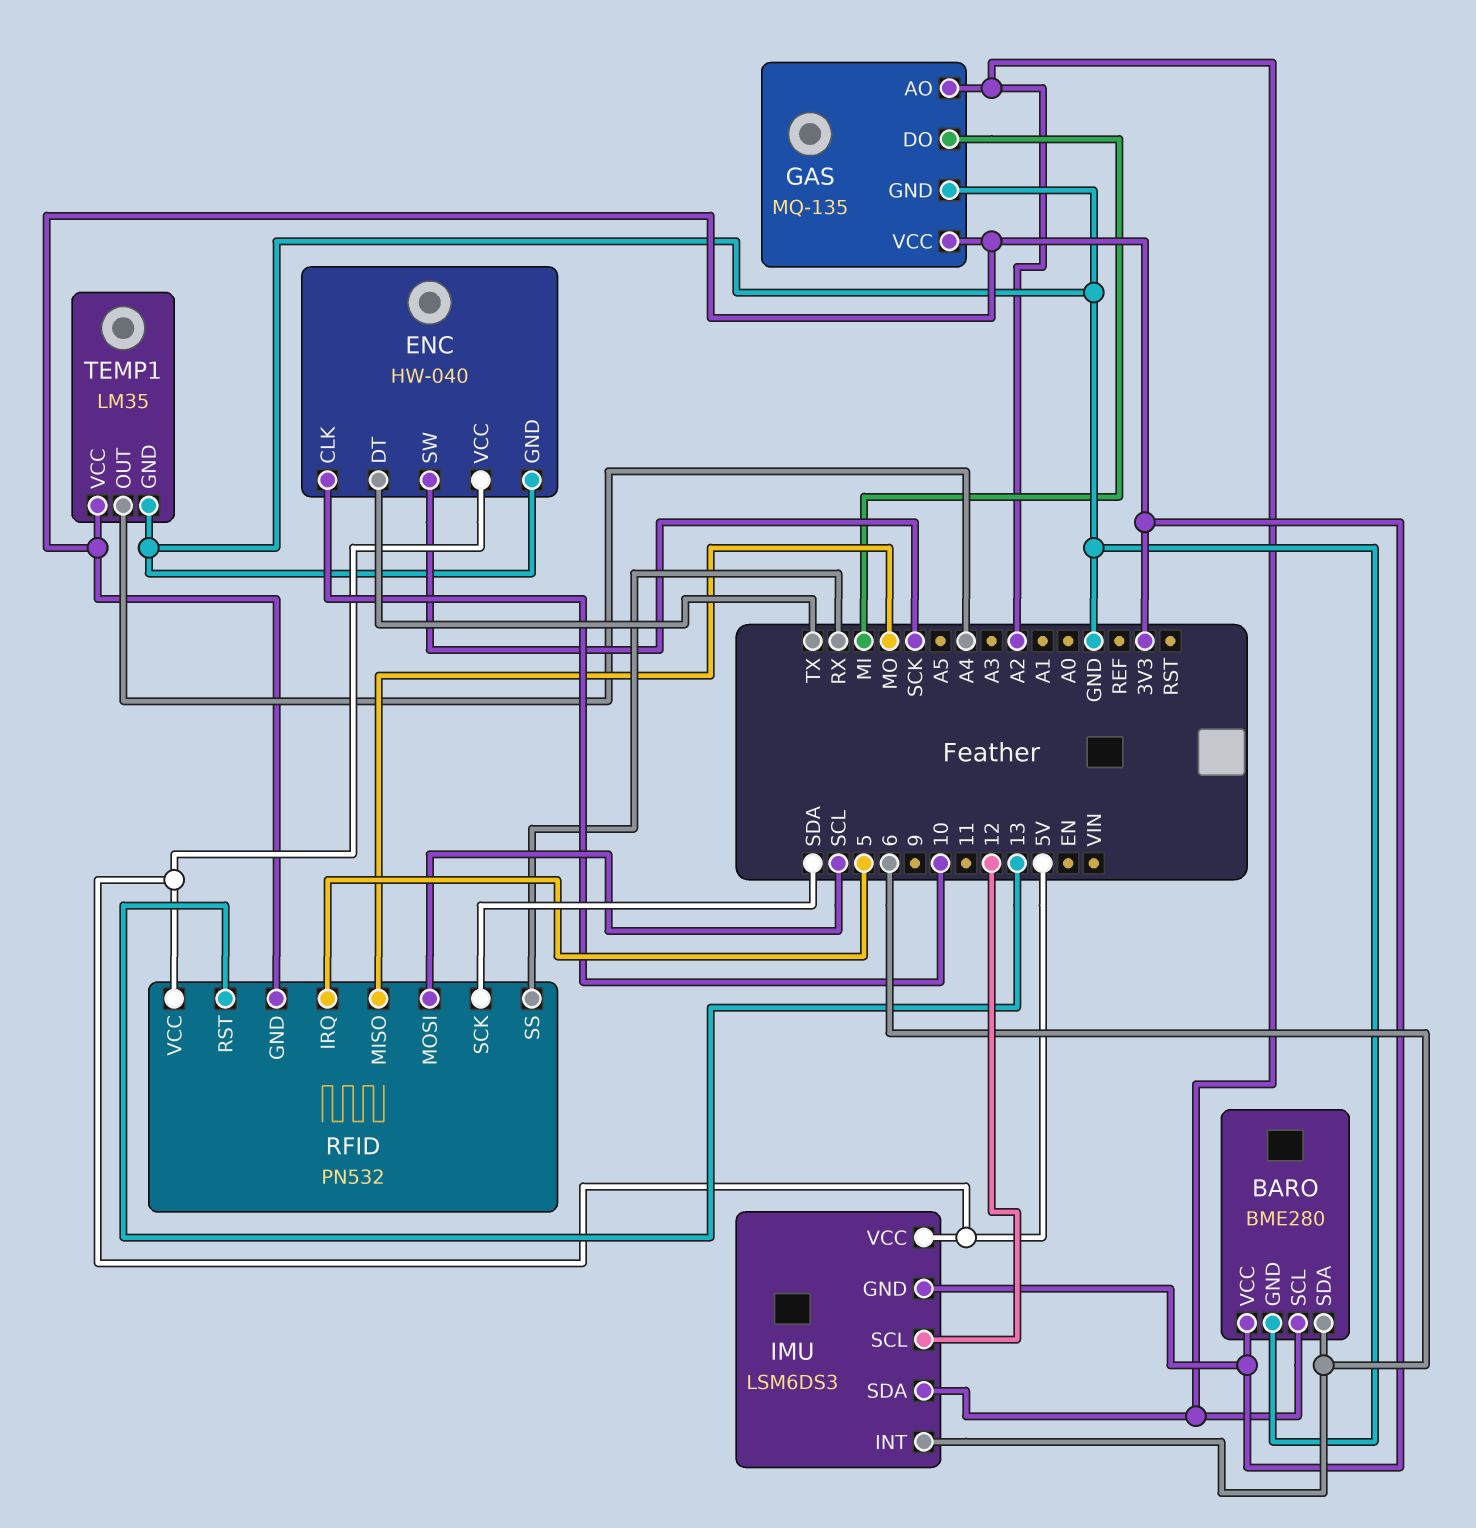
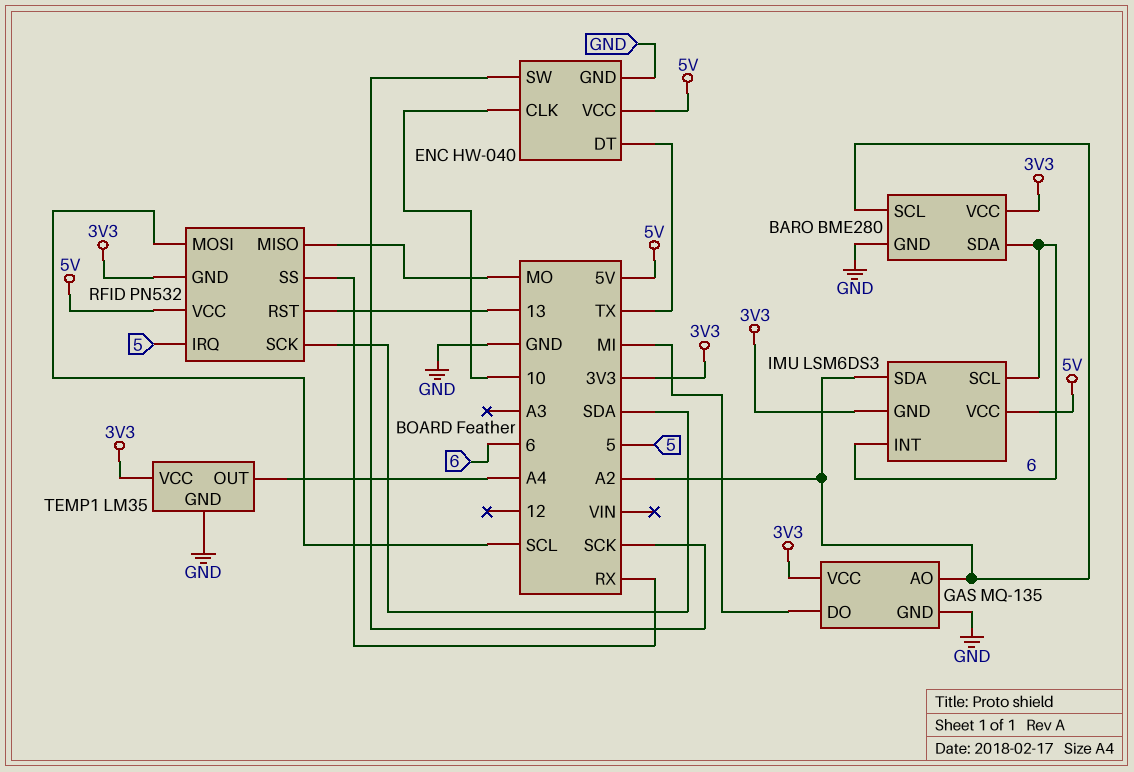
IMU pin SCL: 12 -> 6

